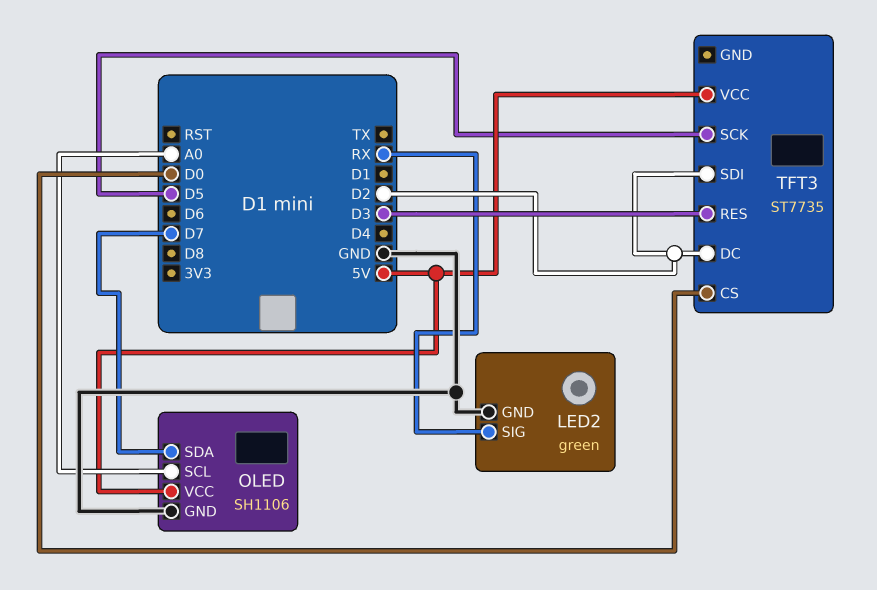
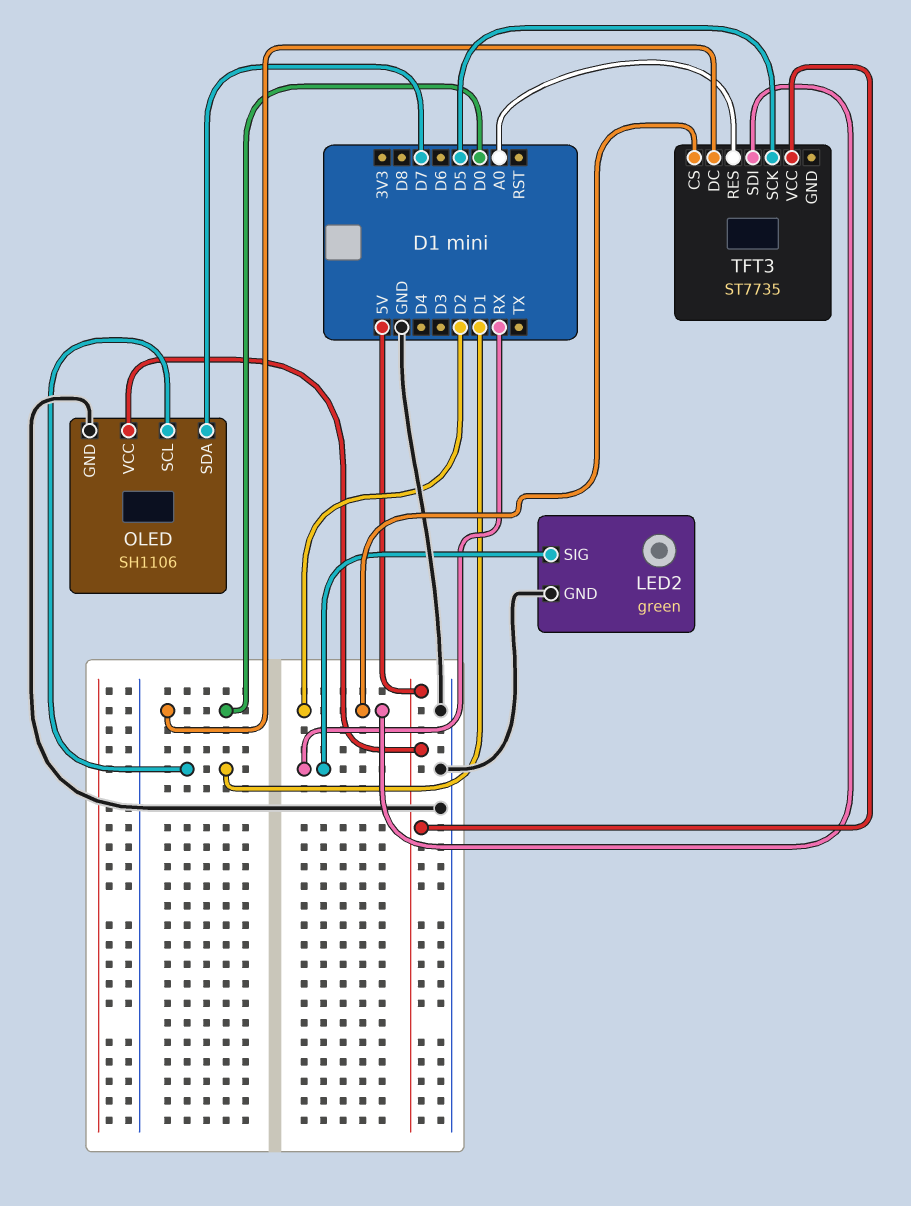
OLED pin SCL: A0 -> D1
TFT3 pin CS: D0 -> D2
TFT3 pin DC: D2 -> D0
TFT3 pin RES: D3 -> A0

